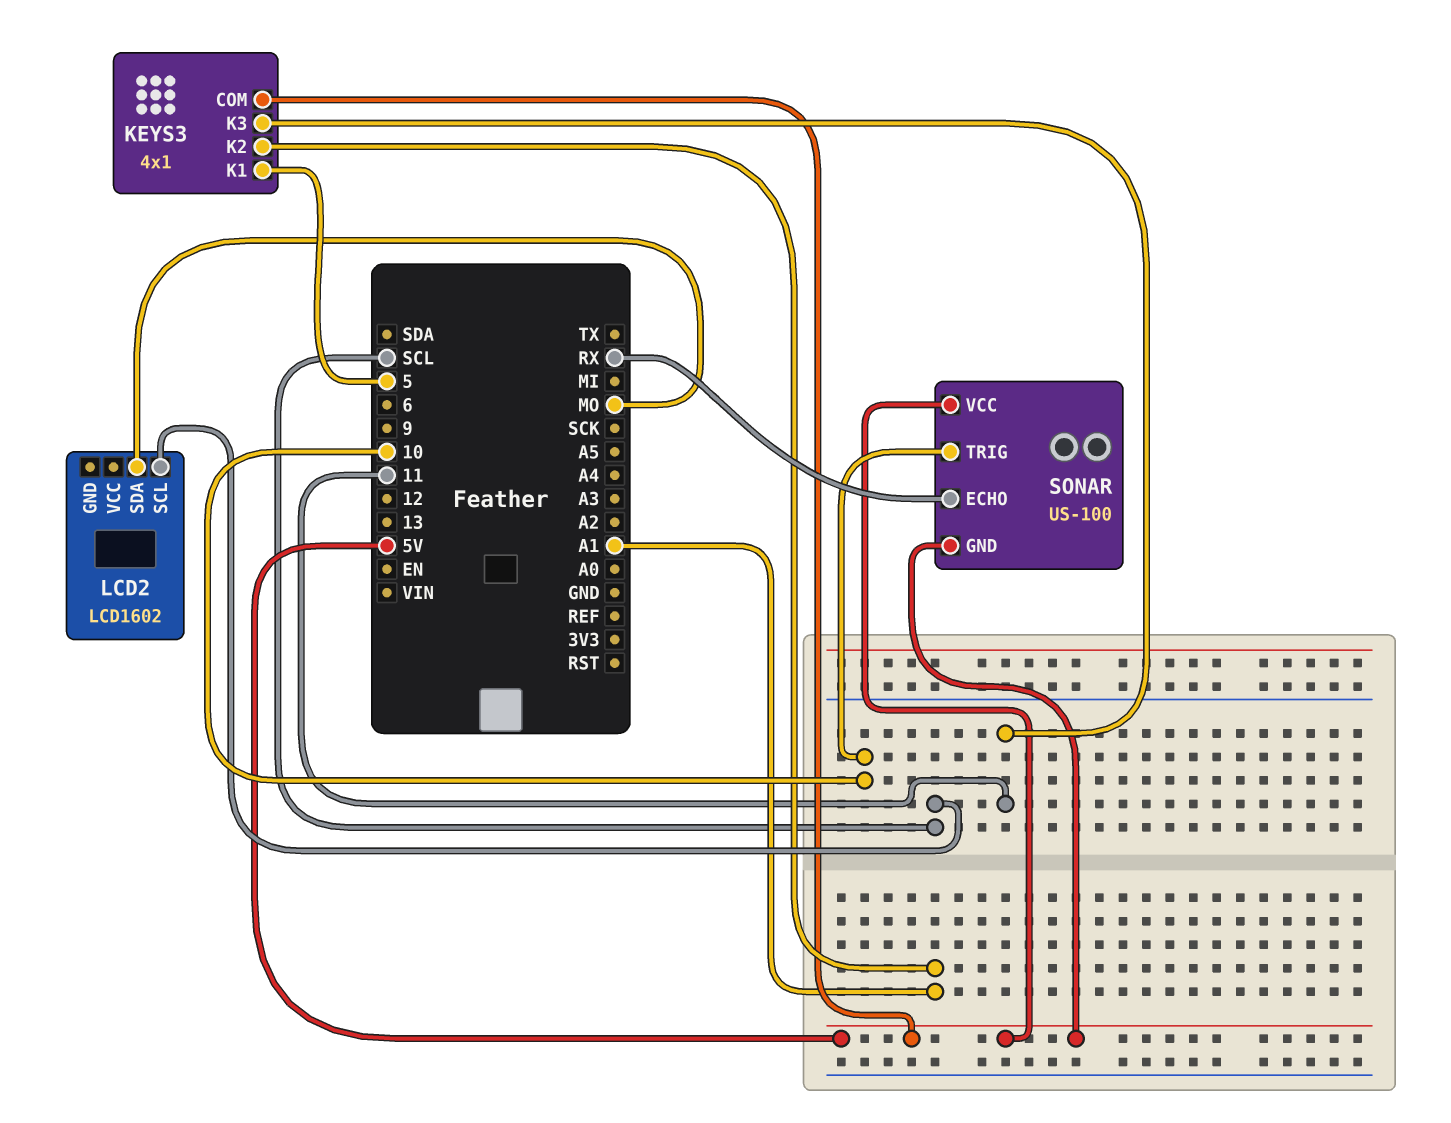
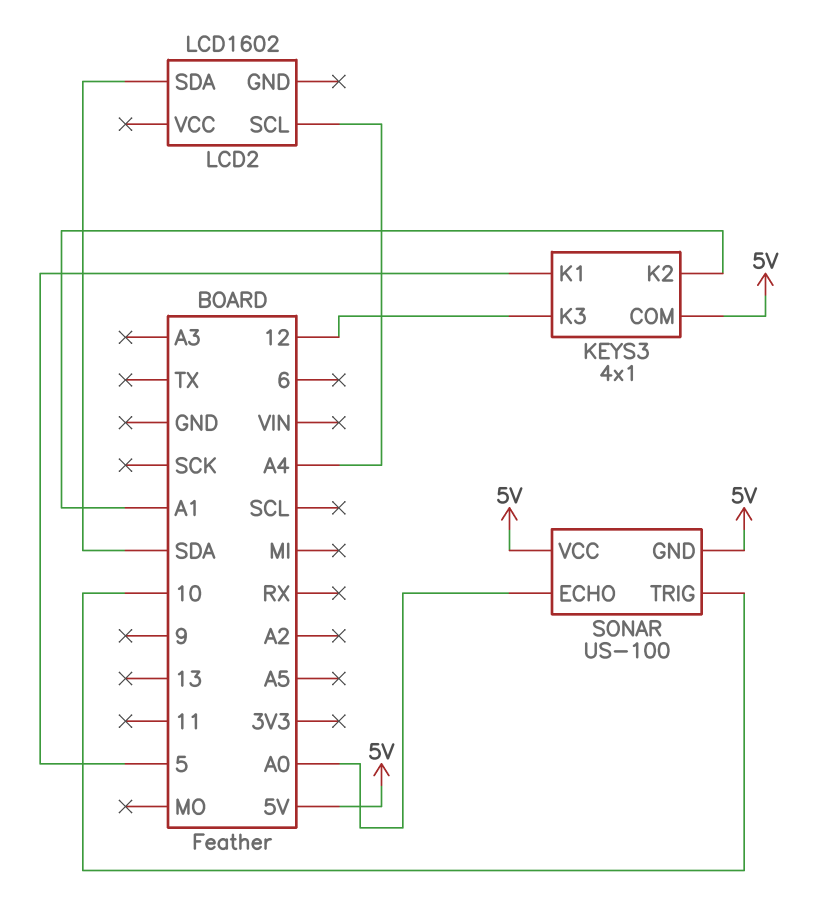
KEYS3 pin K3: 11 -> 12
LCD2 pin SCL: SCL -> A4
LCD2 pin SDA: MO -> SDA
SONAR pin ECHO: RX -> A0

